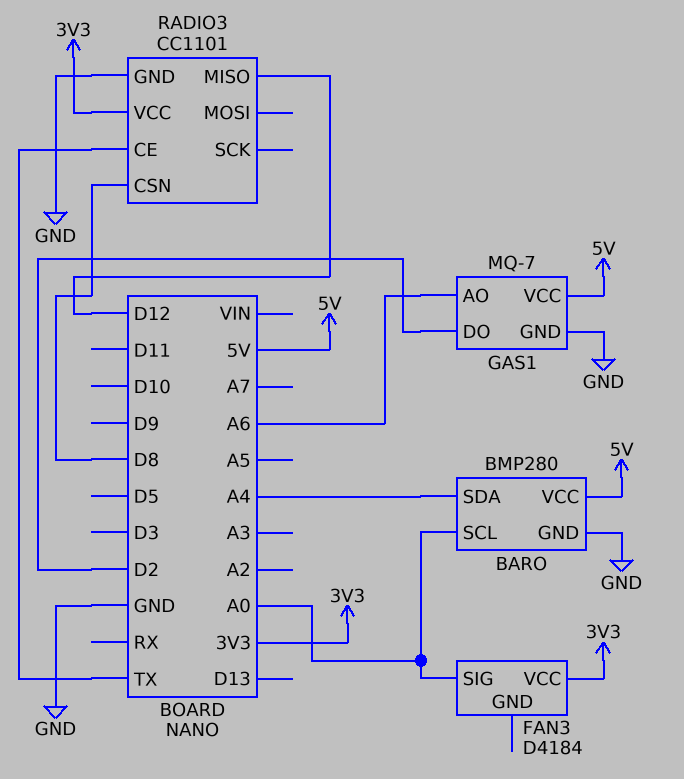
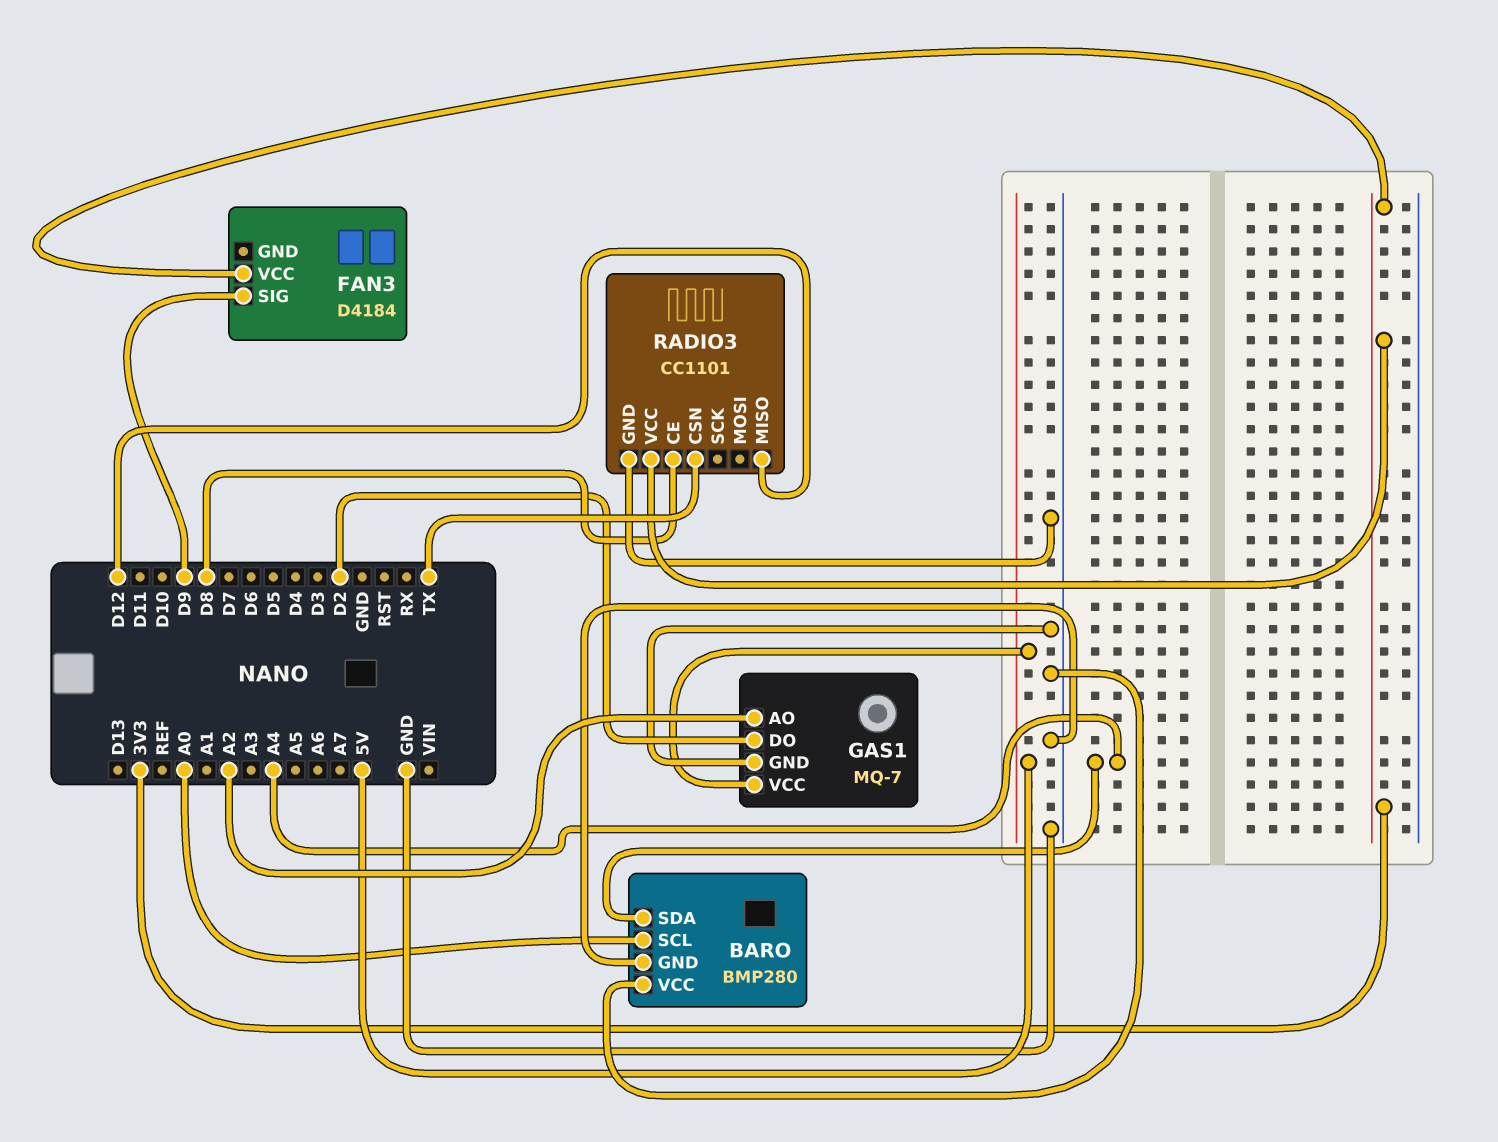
BARO pin VCC: 5V -> GND
FAN3 pin SIG: A0 -> D9
GAS1 pin AO: A6 -> A2
RADIO3 pin CE: TX -> D8
RADIO3 pin CSN: D8 -> TX

